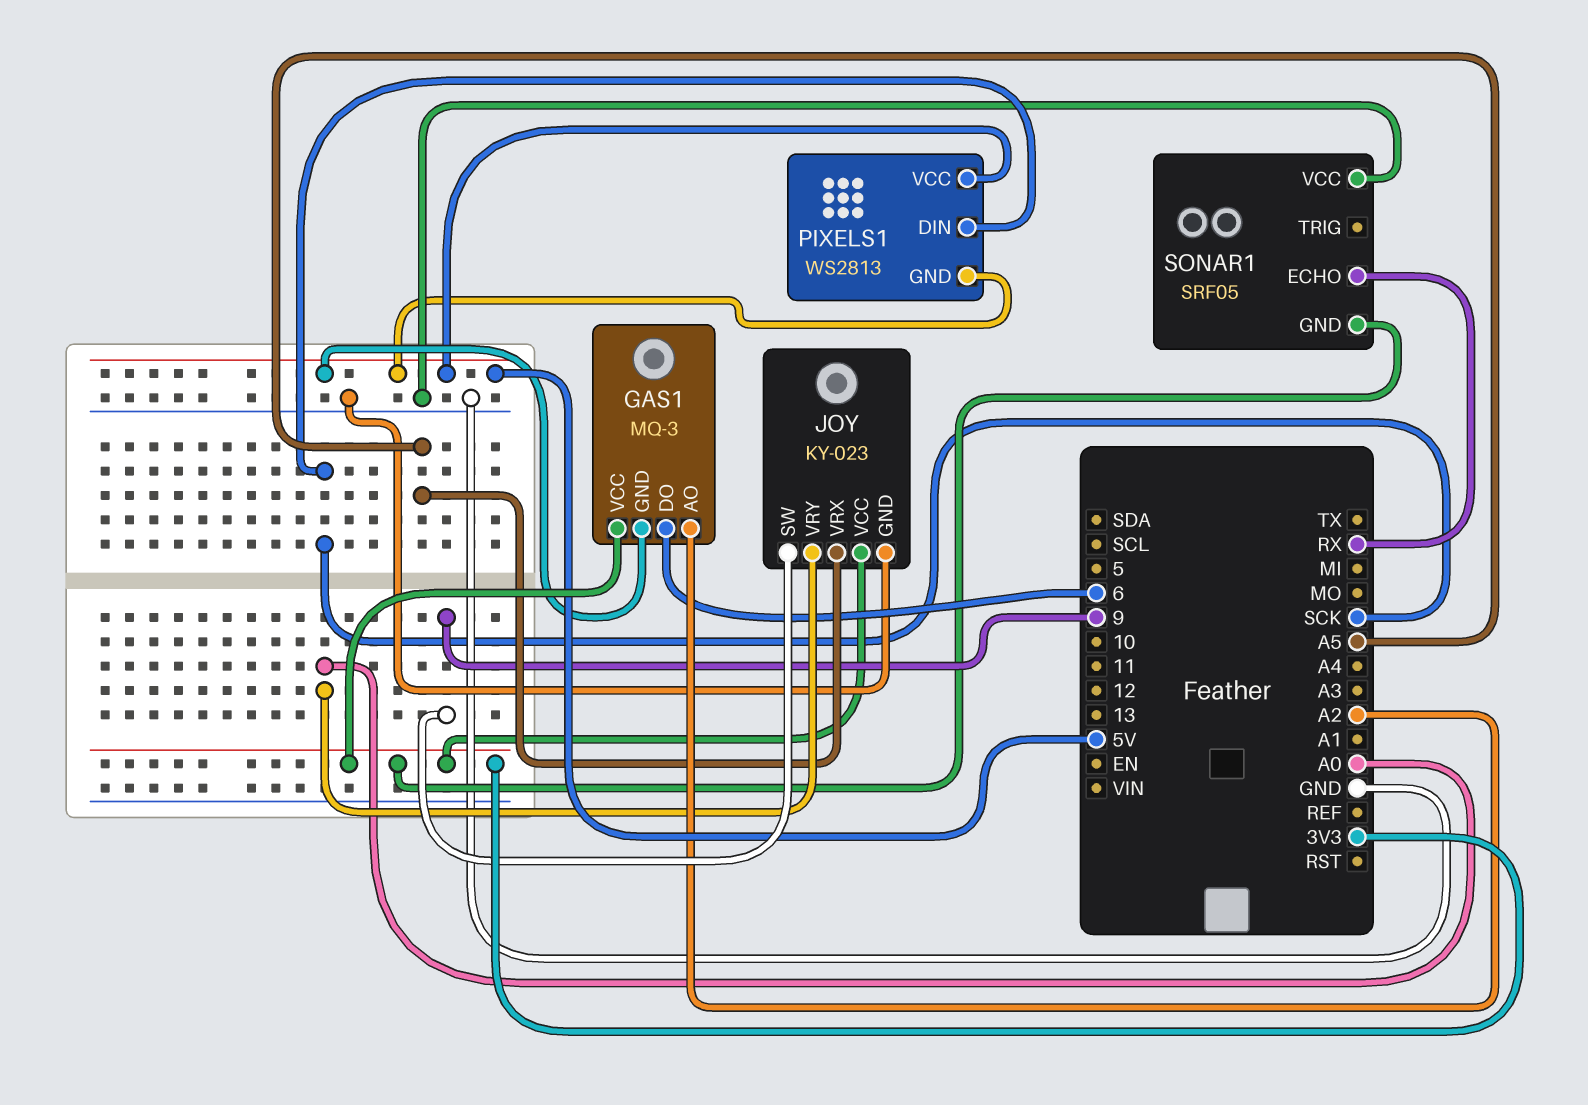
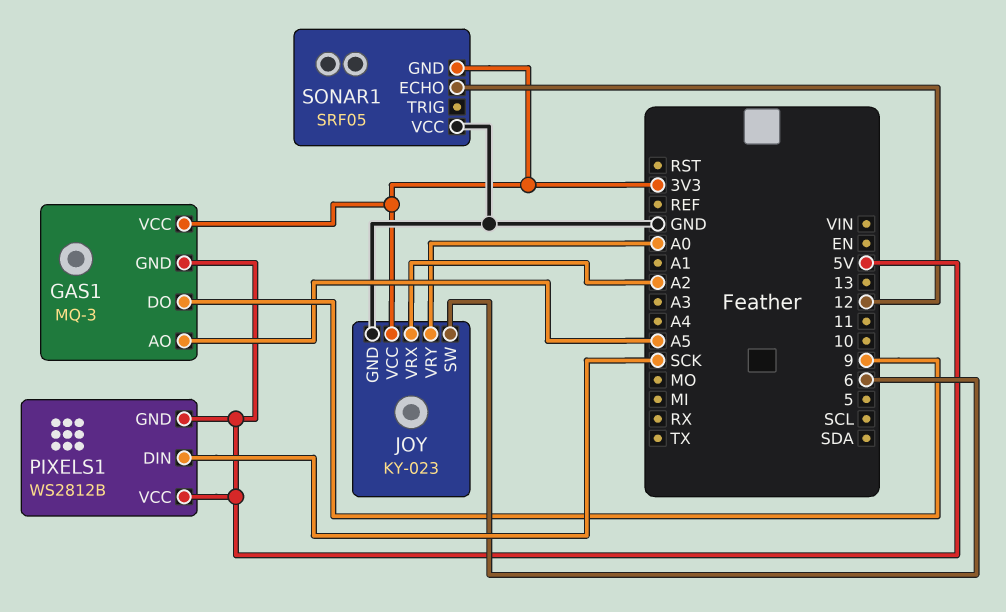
GAS1 pin AO: A2 -> A5
GAS1 pin DO: 6 -> 9
JOY pin SW: 9 -> 6
JOY pin VRX: A5 -> A2
PIXELS1: WS2813 -> WS2812B
SONAR1 pin ECHO: RX -> 12

